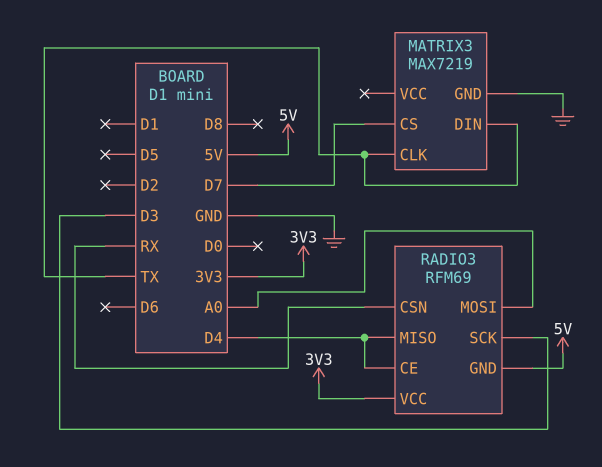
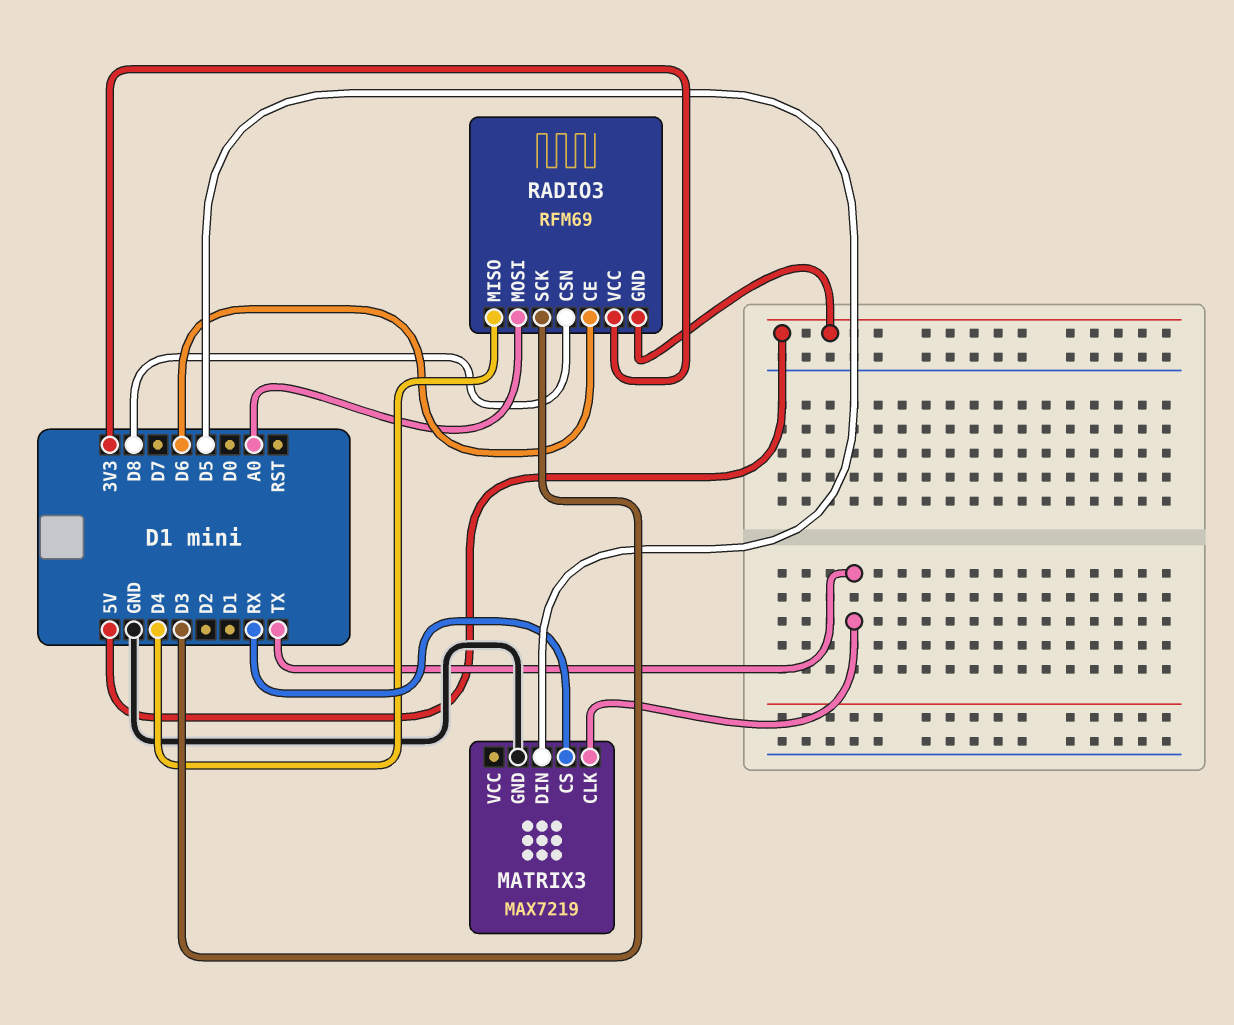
MATRIX3 pin CS: D7 -> RX
MATRIX3 pin DIN: TX -> D5
RADIO3 pin CE: D4 -> D6
RADIO3 pin CSN: RX -> D8

